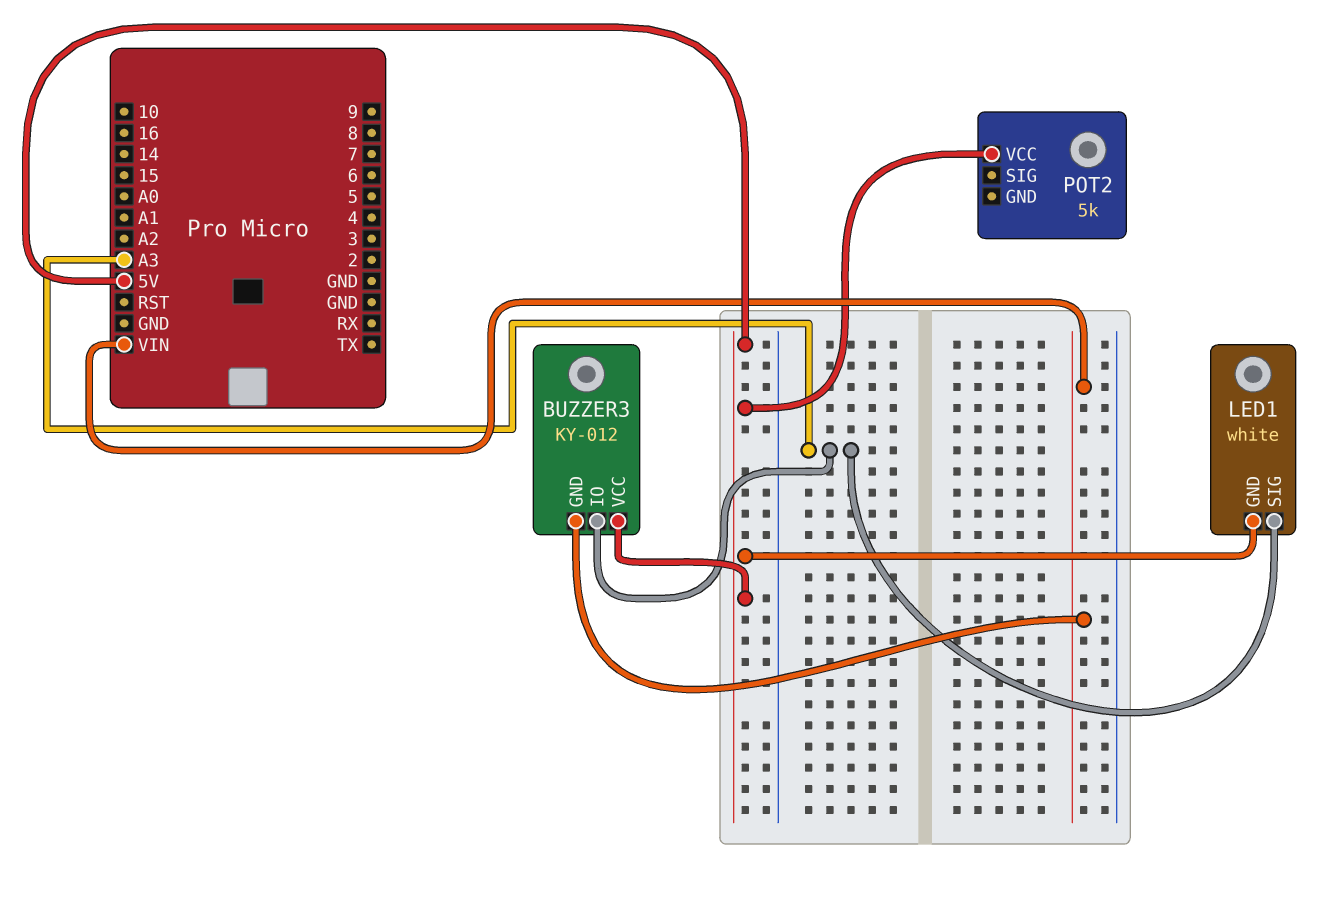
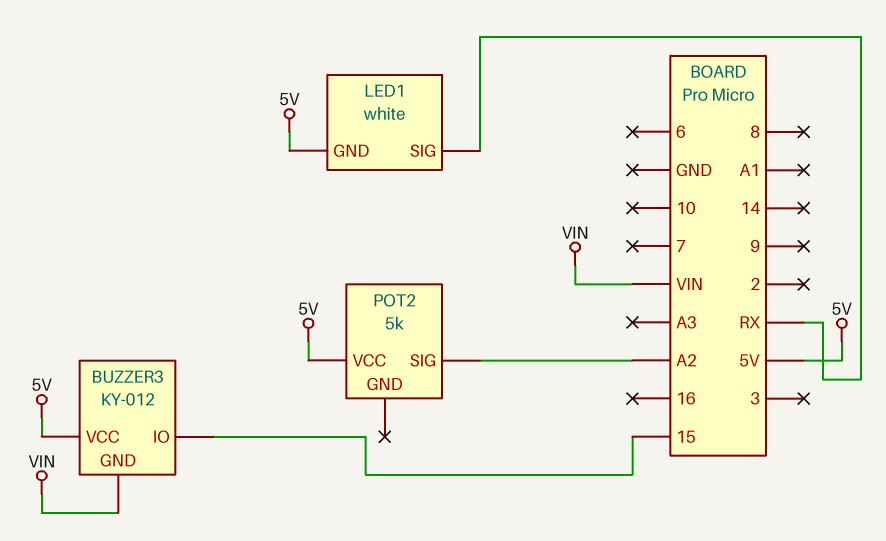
BUZZER3 pin IO: A3 -> 15
LED1 pin SIG: A3 -> RX
POT2 pin SIG: none -> A2

